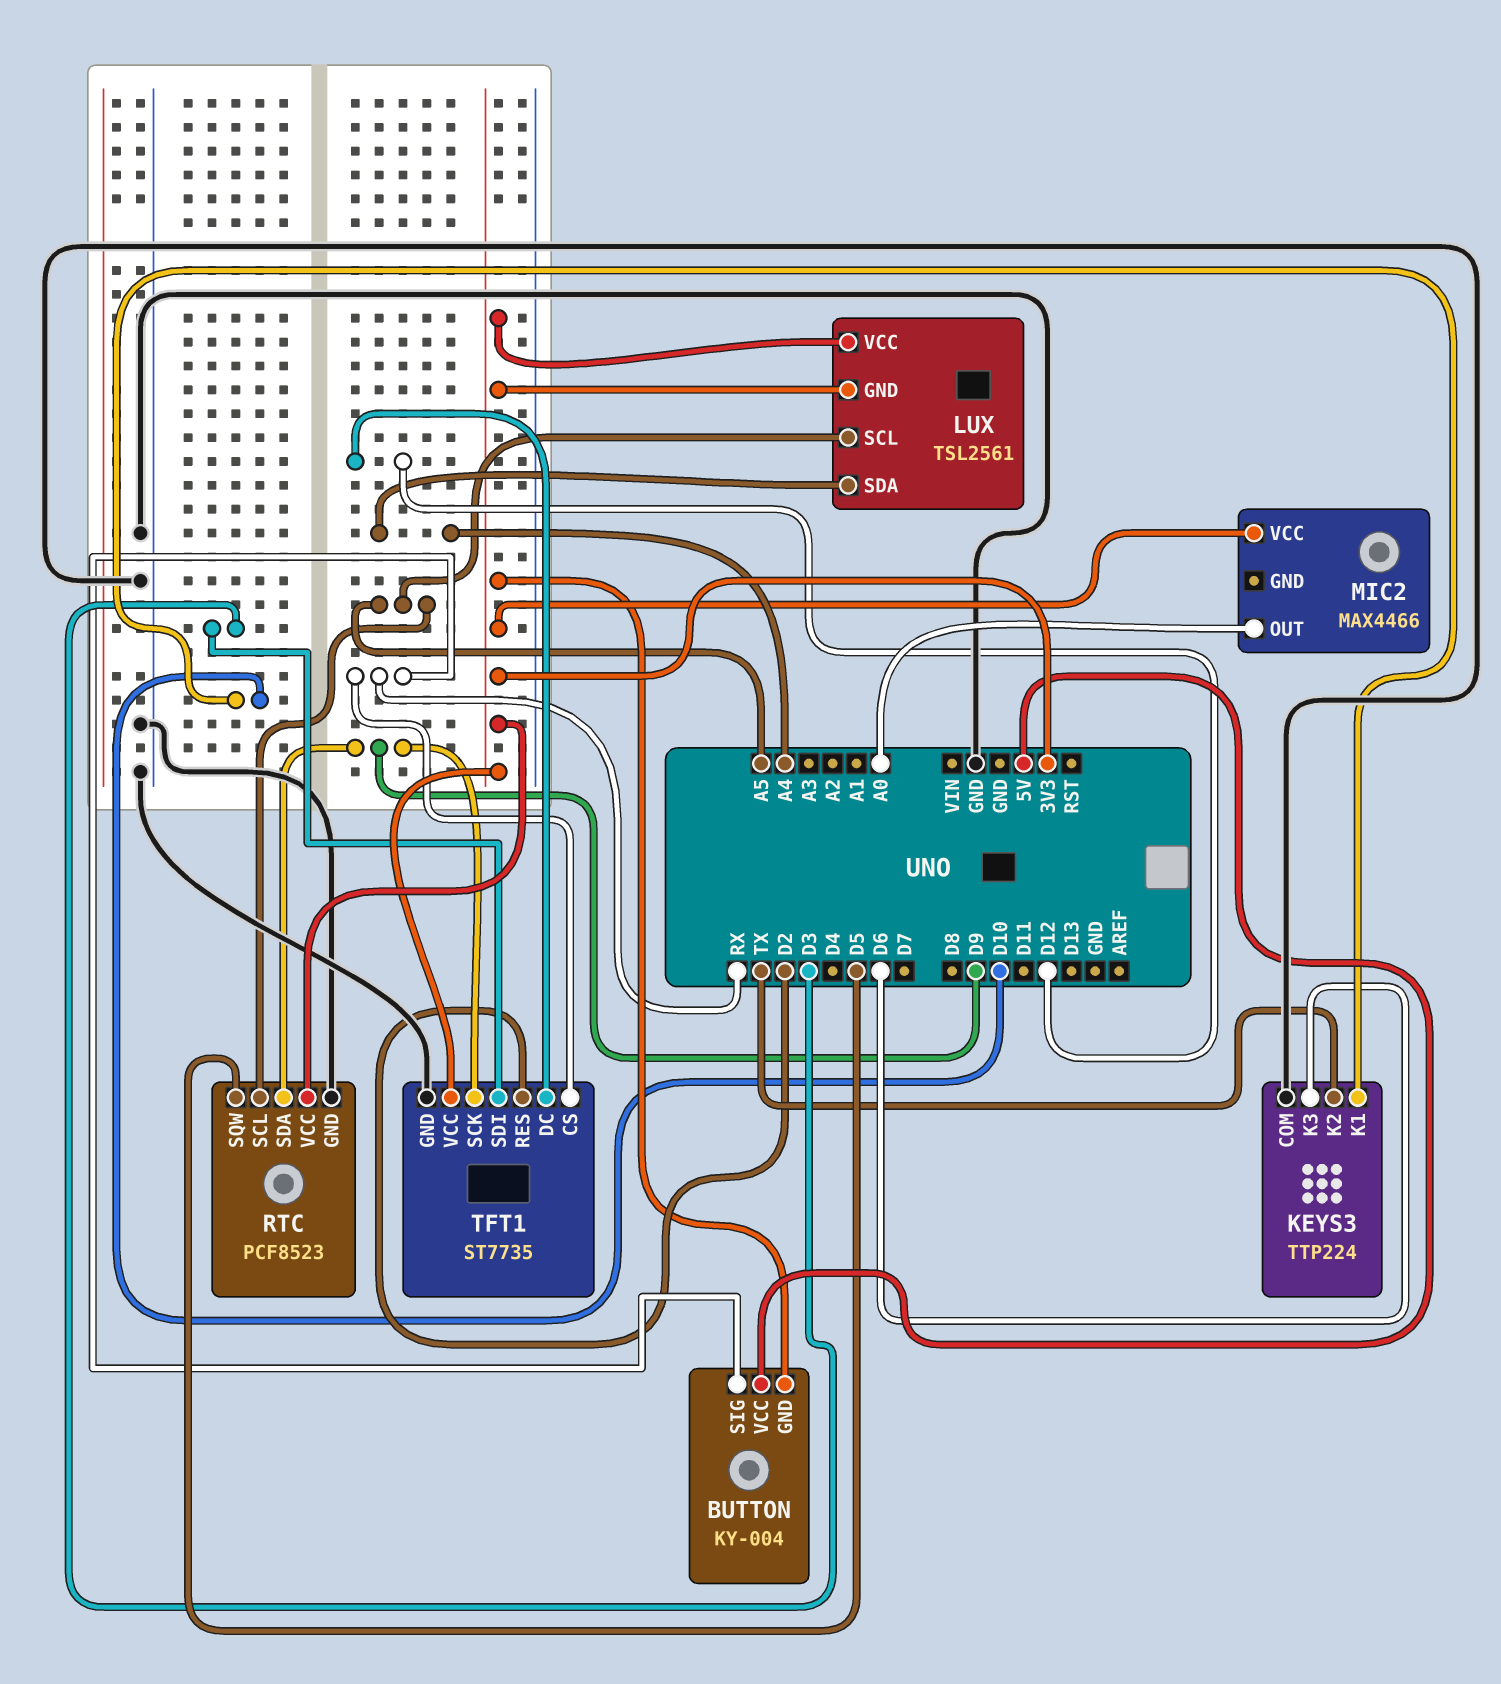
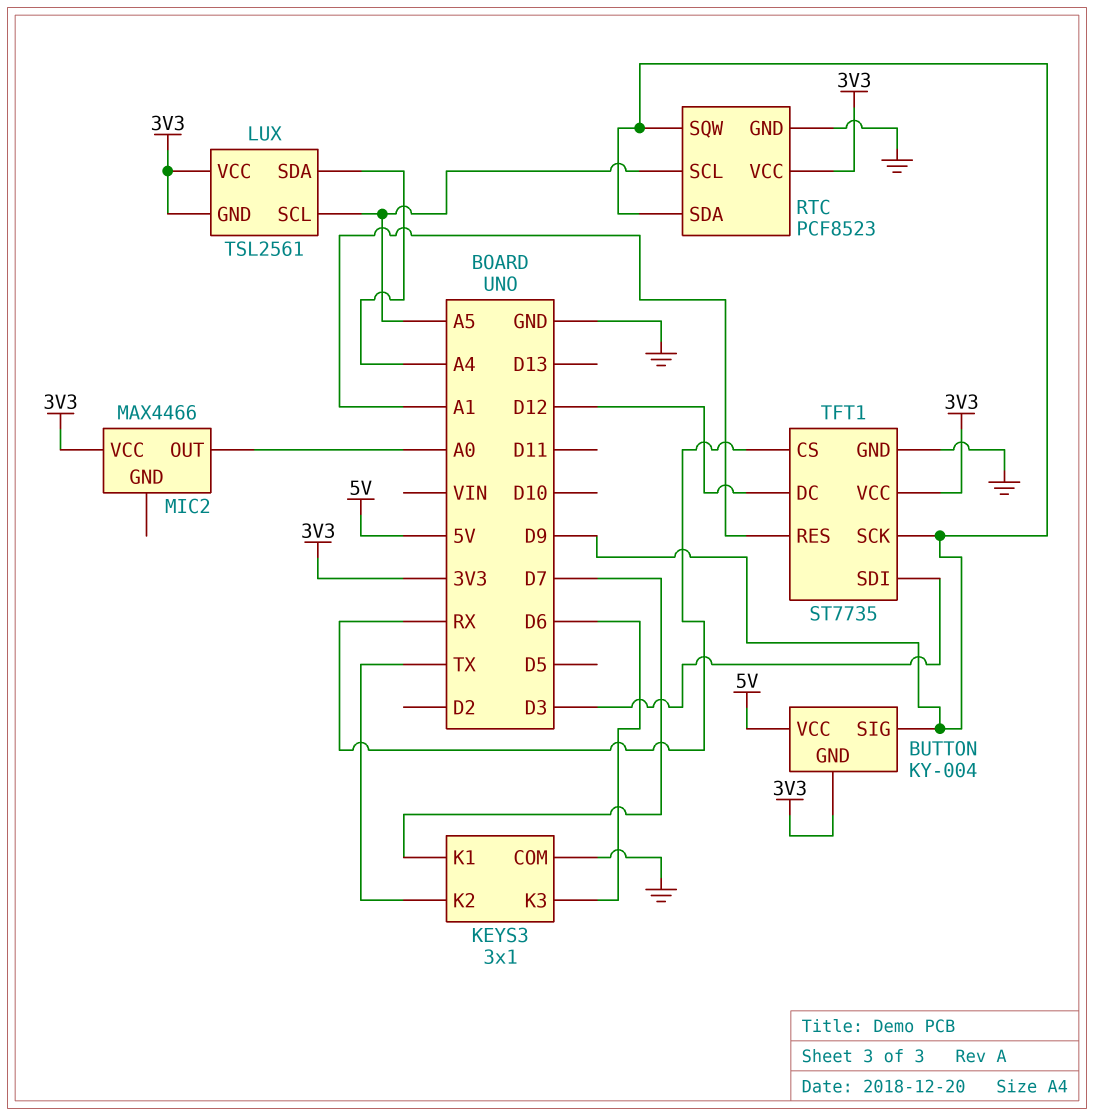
BUTTON pin SIG: RX -> D9
KEYS3: TTP224 -> 3x1
KEYS3 pin K1: D10 -> D7
RTC pin SQW: D5 -> D9
TFT1 pin RES: D2 -> A1

